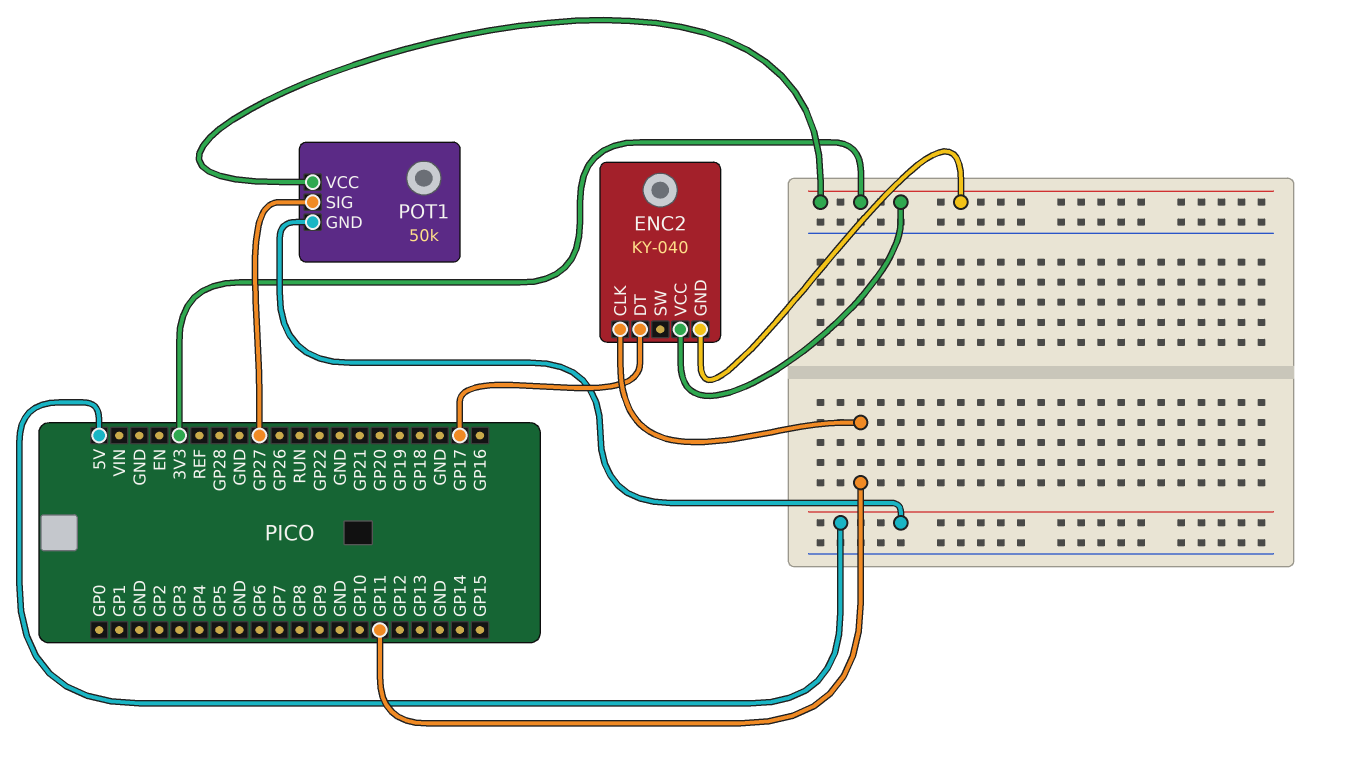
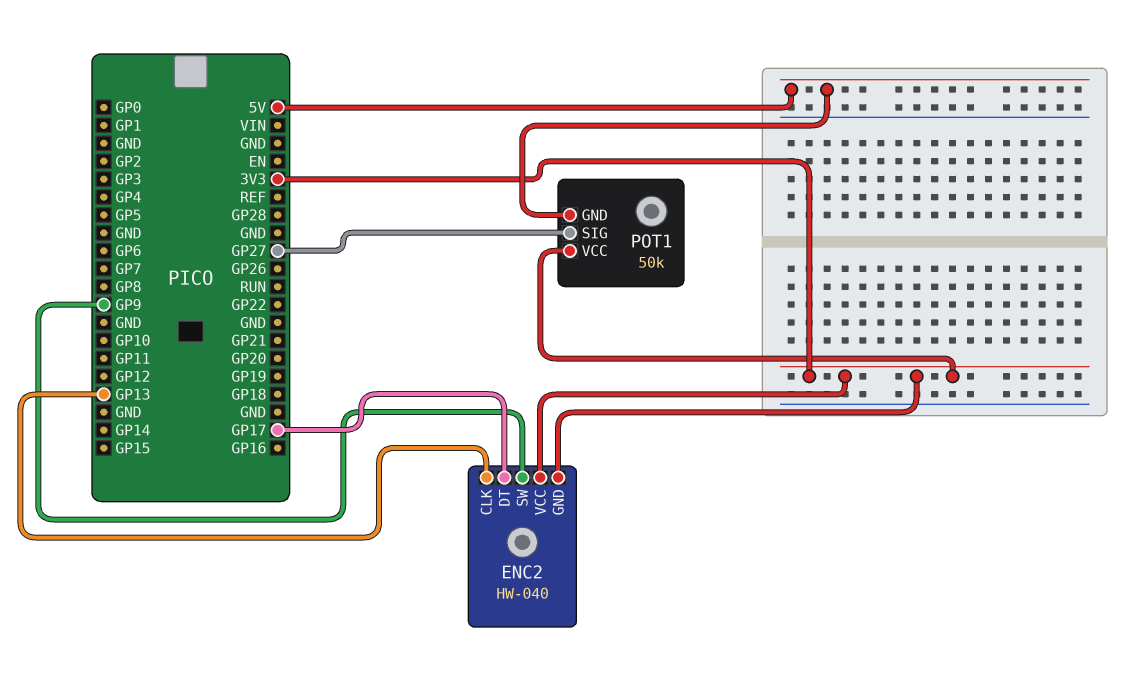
ENC2: KY-040 -> HW-040
ENC2 pin CLK: GP11 -> GP13
ENC2 pin SW: none -> GP9

